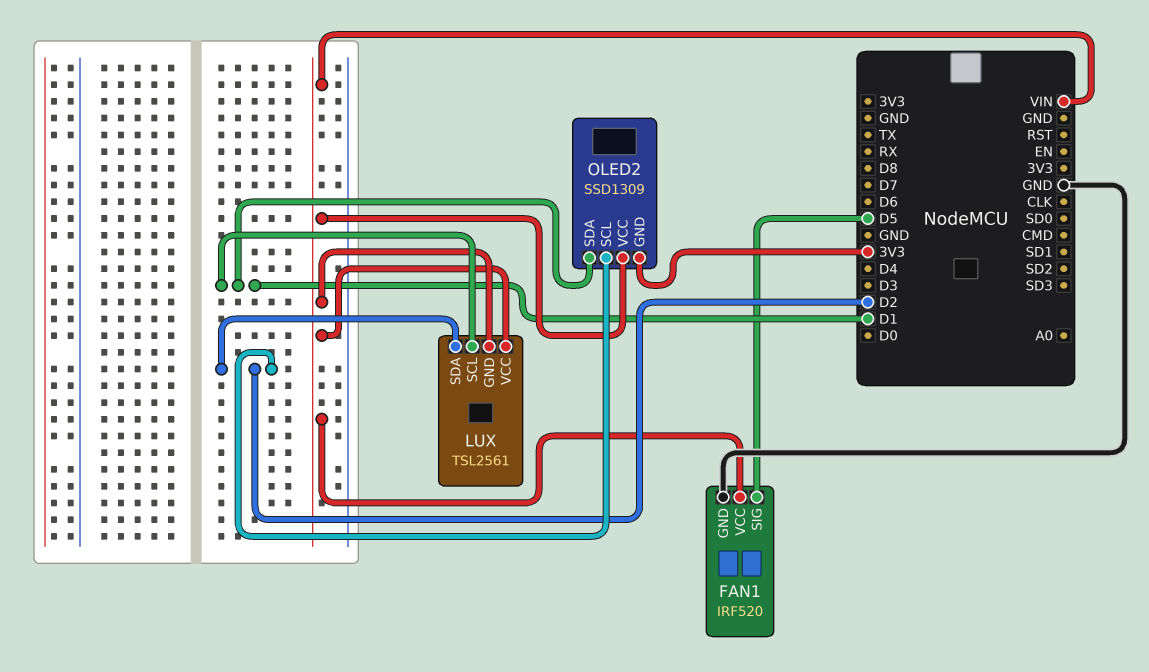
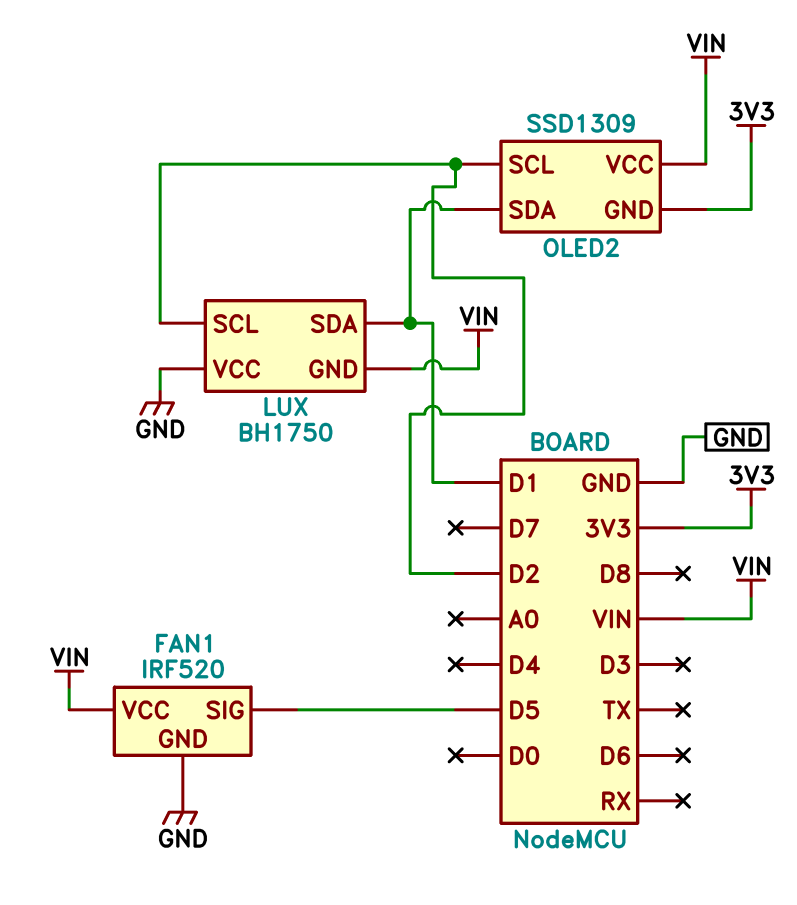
LUX: TSL2561 -> BH1750
LUX pin SCL: D1 -> D2
LUX pin SDA: D2 -> D1
LUX pin VCC: VIN -> GND

